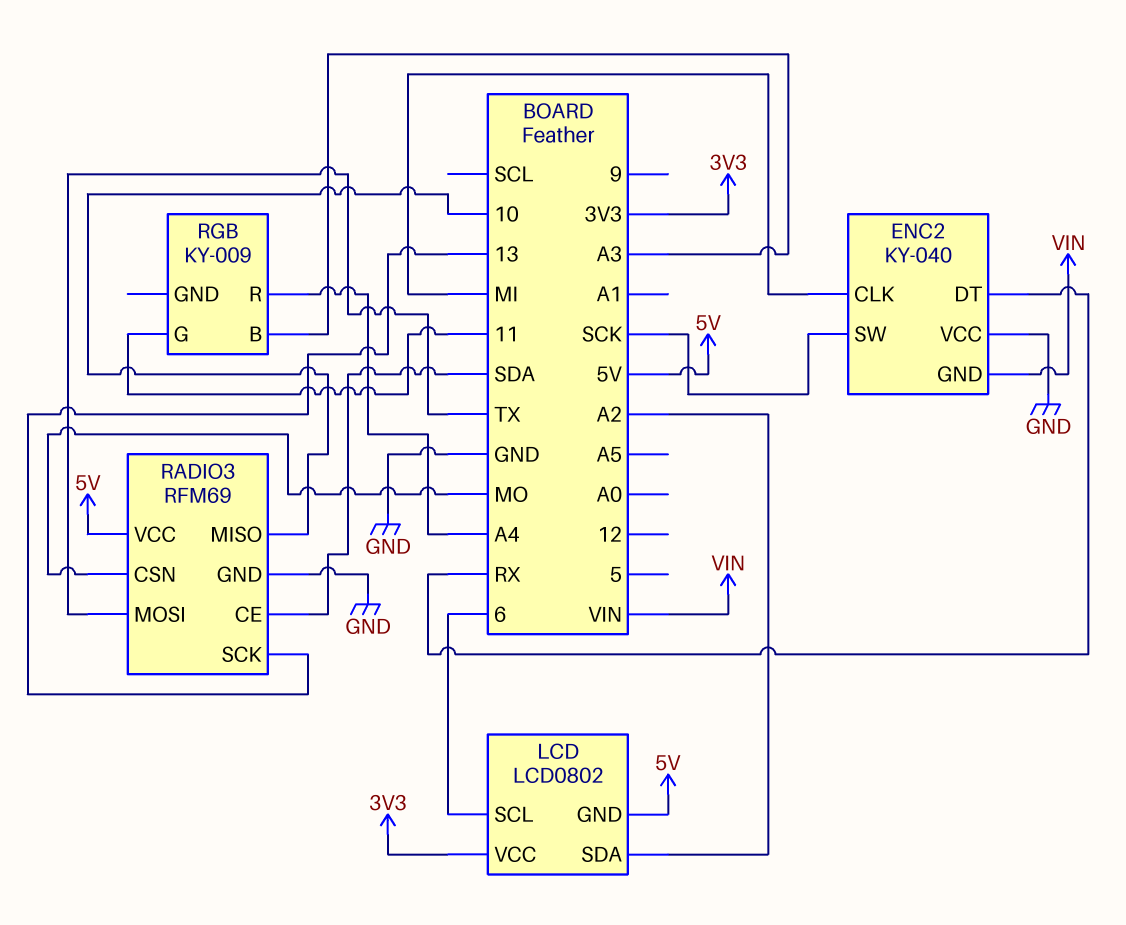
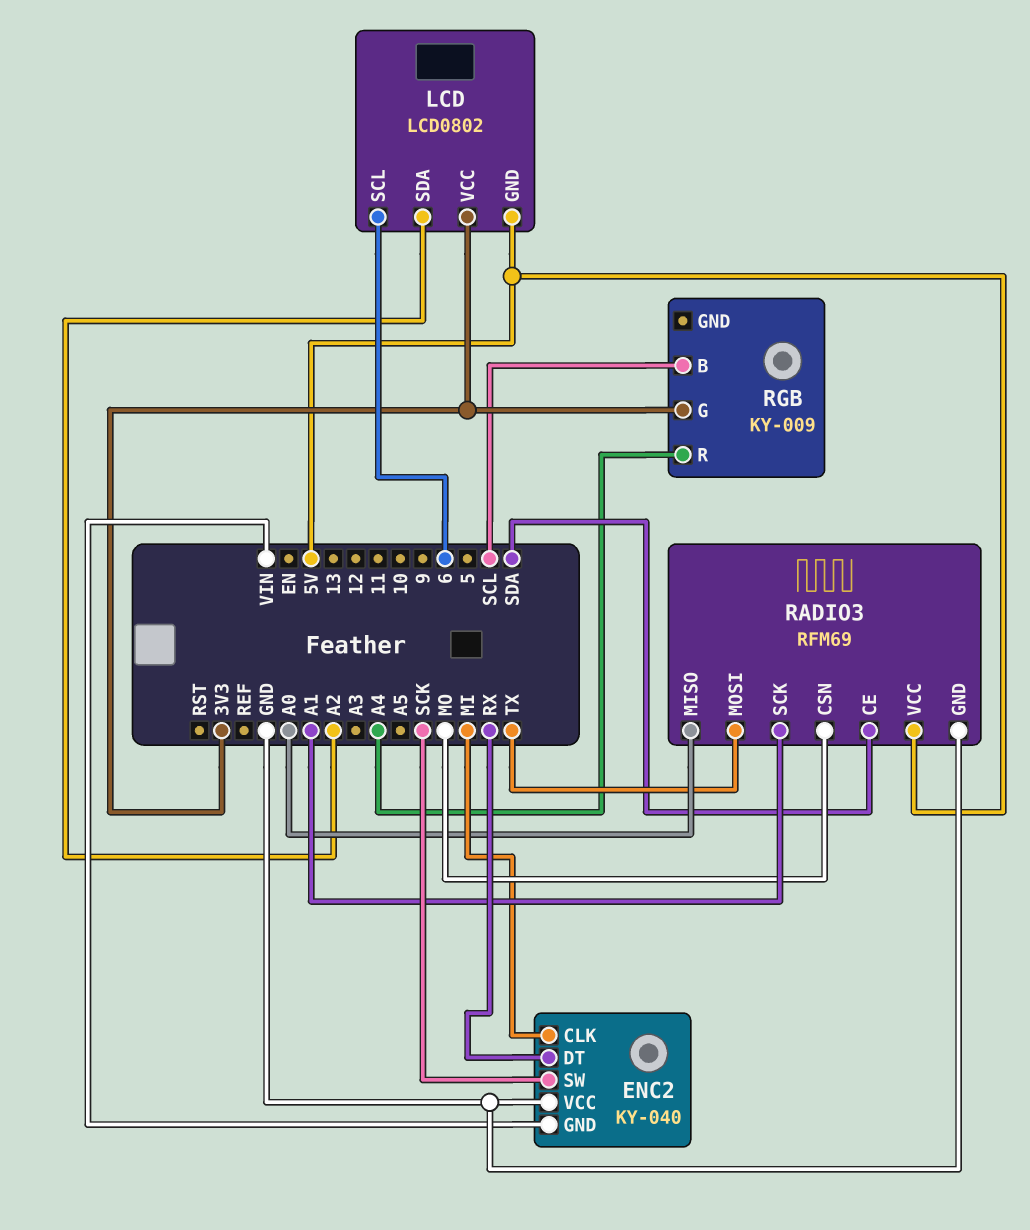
RADIO3 pin MISO: 10 -> A0
RADIO3 pin SCK: 13 -> A1
RGB pin B: A3 -> SCL
RGB pin G: 11 -> 3V3

